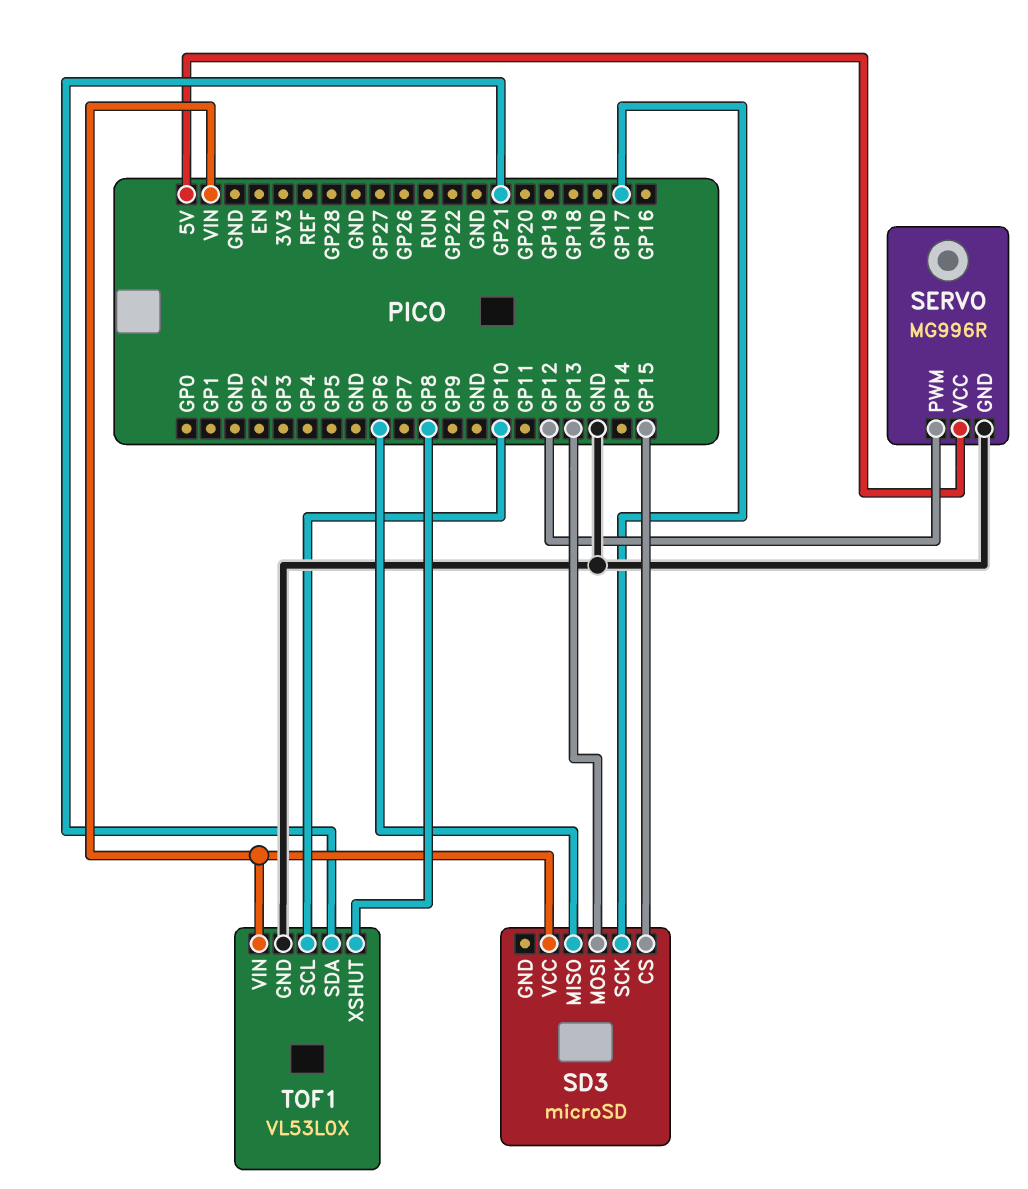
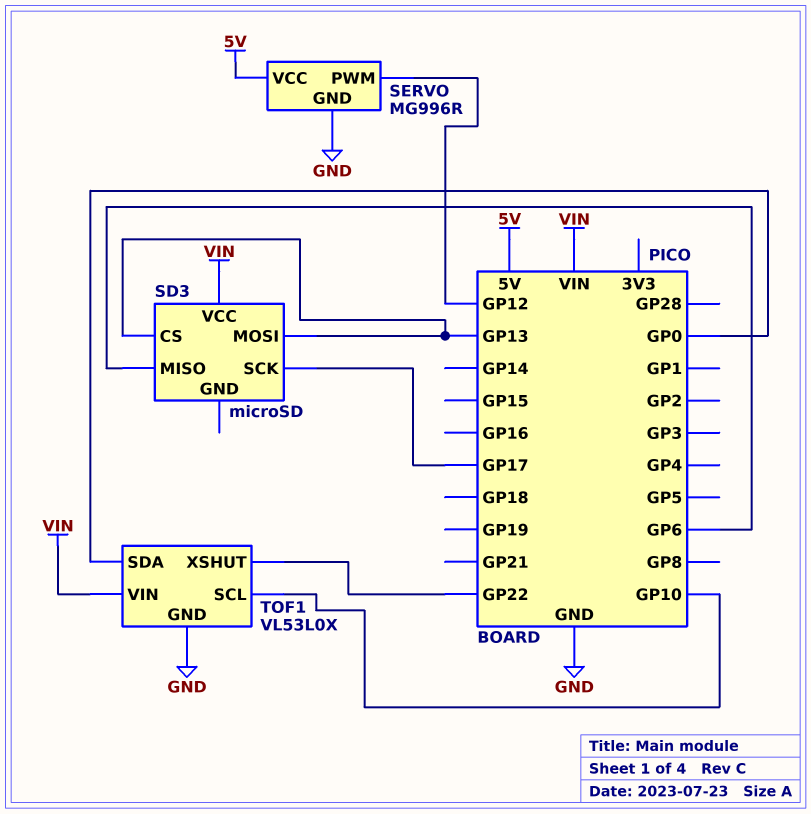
SD3 pin CS: GP15 -> GP13
TOF1 pin SDA: GP21 -> GP0
TOF1 pin XSHUT: GP8 -> GP22

